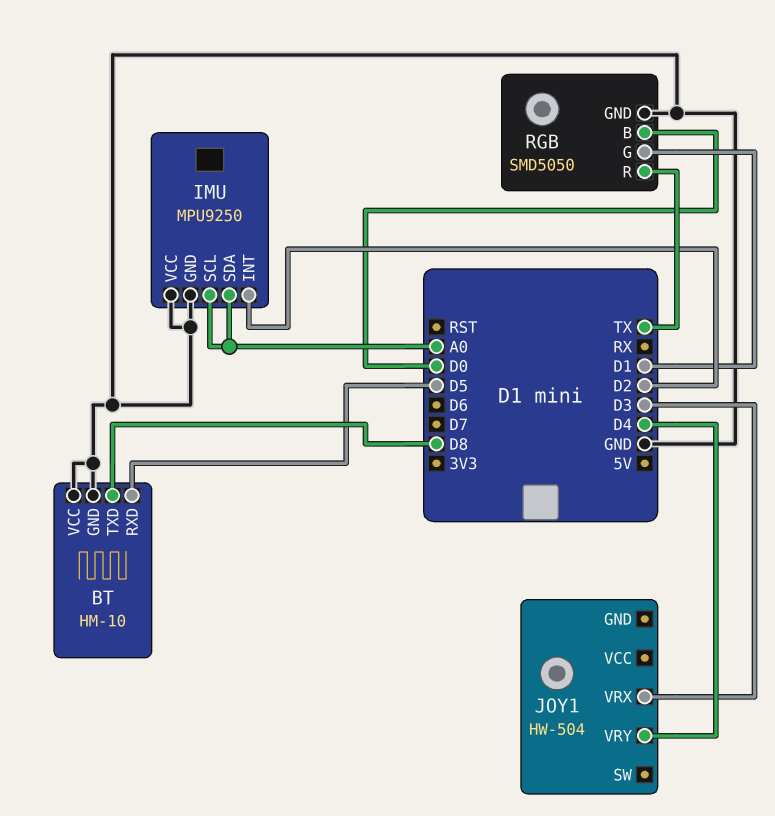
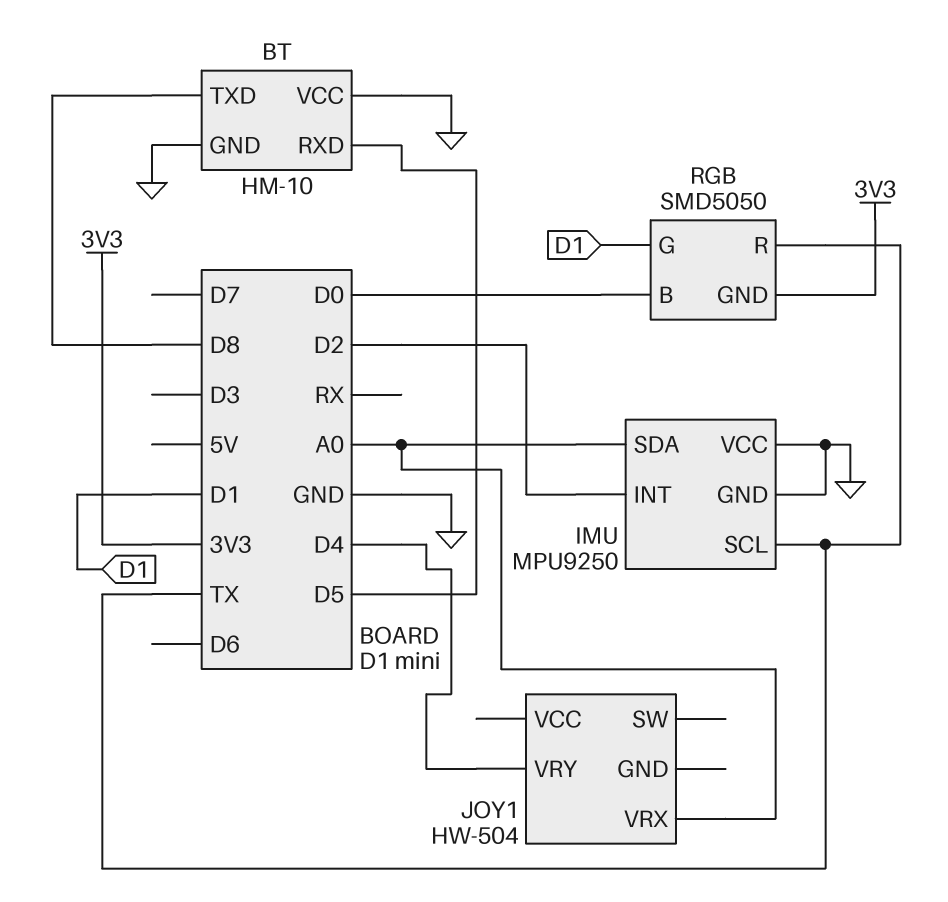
IMU pin SCL: A0 -> TX
JOY1 pin VRX: D3 -> A0
RGB pin GND: GND -> 3V3

